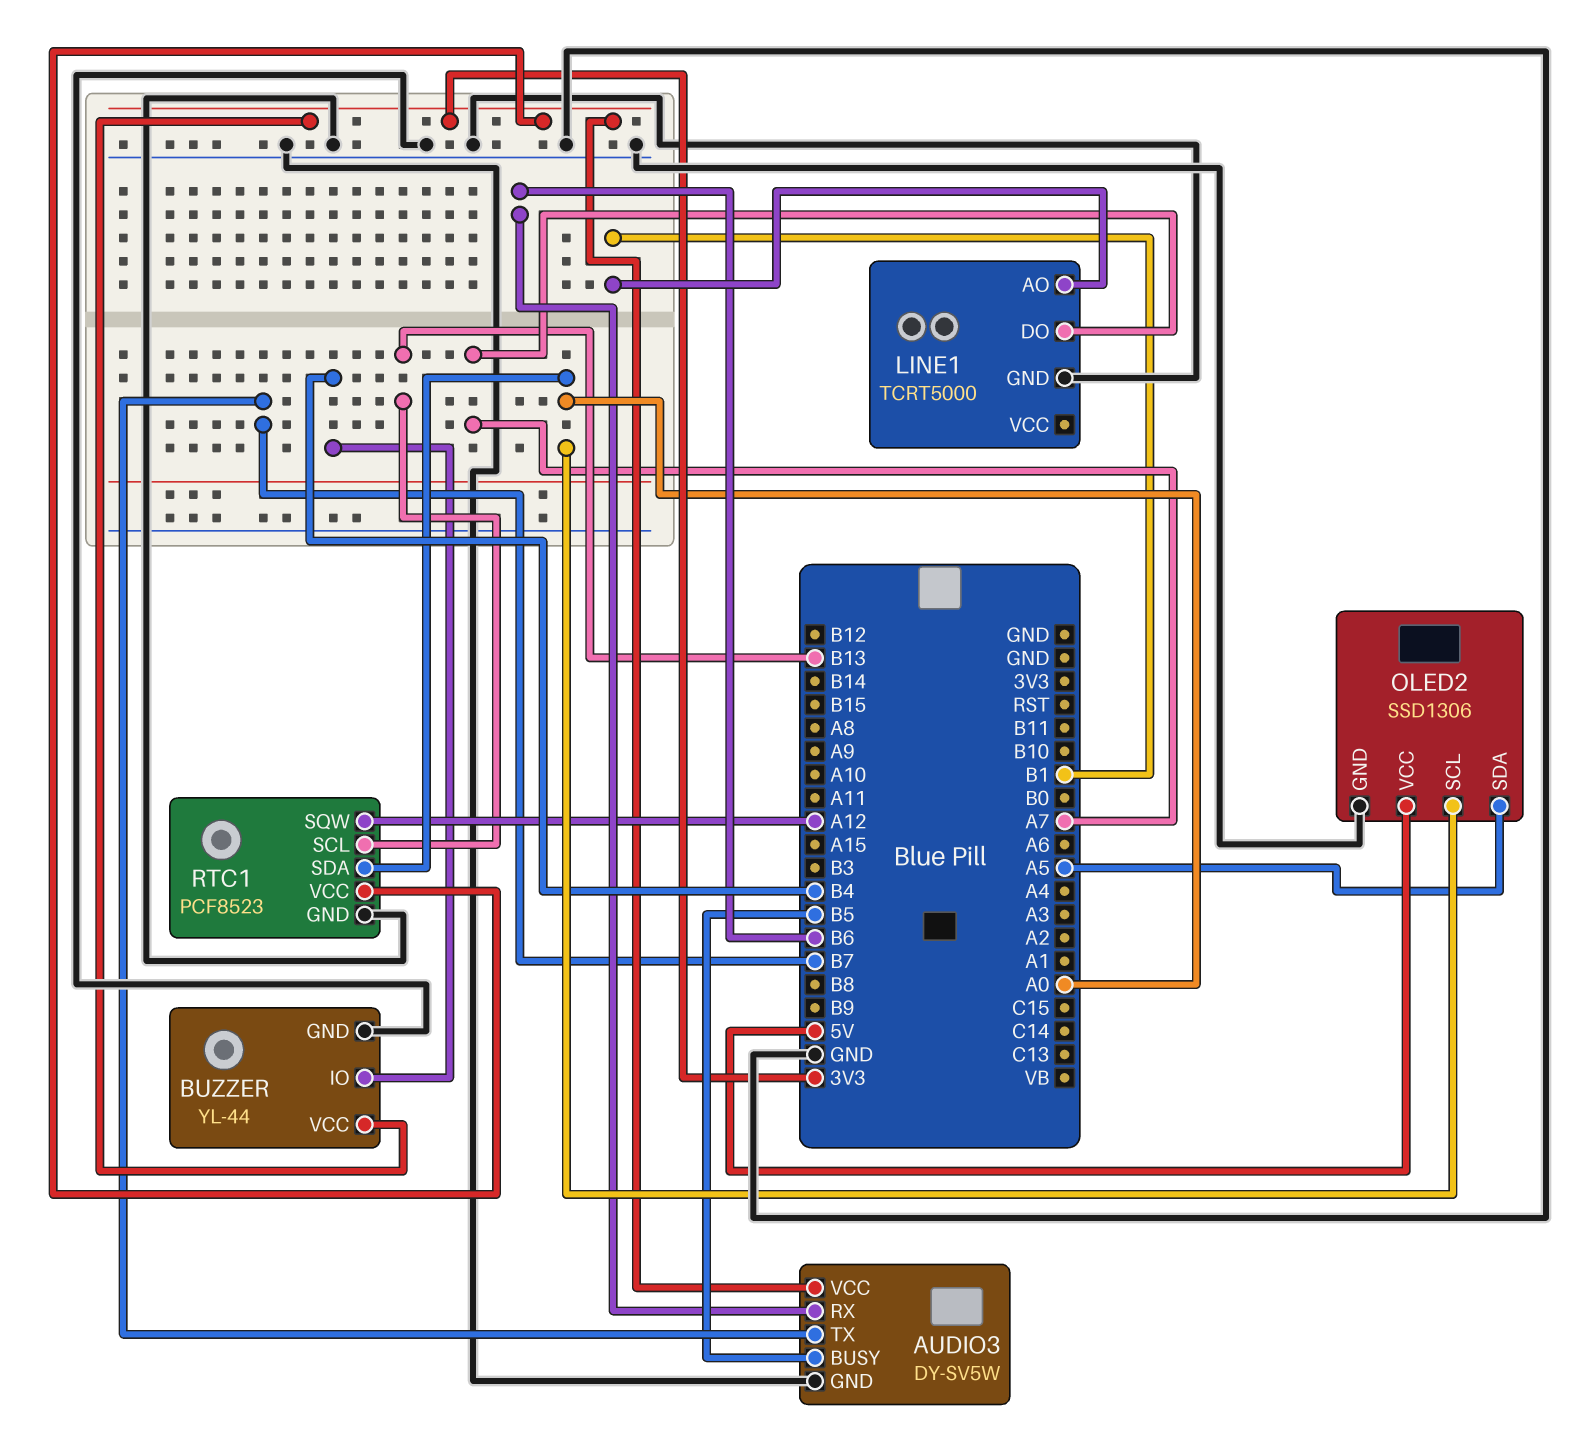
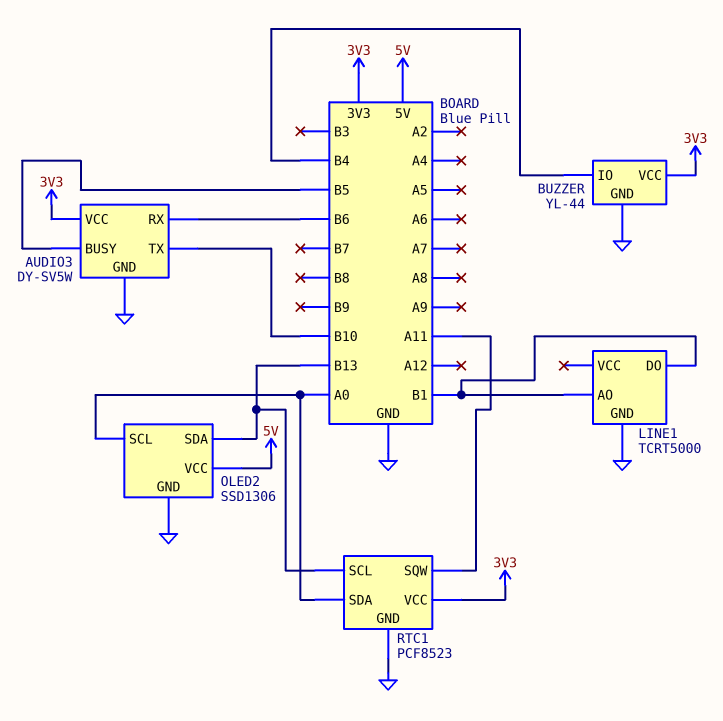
AUDIO3 pin TX: B7 -> B10
LINE1 pin DO: A7 -> B1
OLED2 pin SDA: A5 -> B13
RTC1 pin SQW: A12 -> A11

